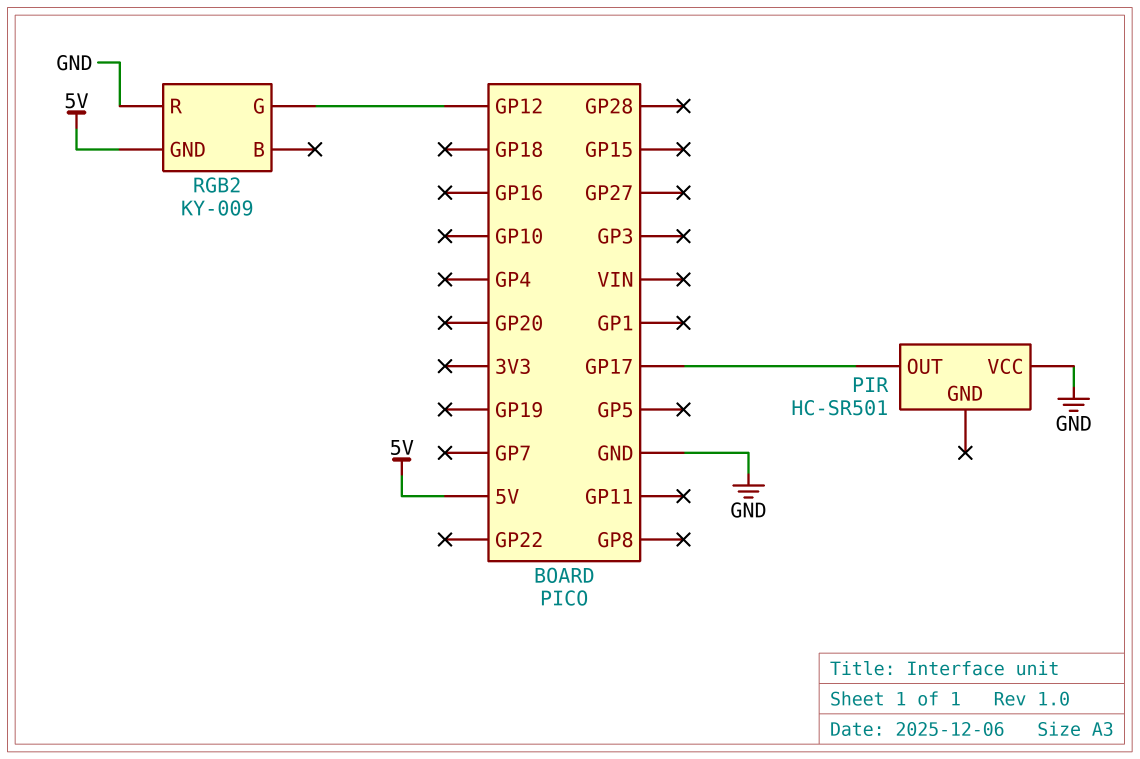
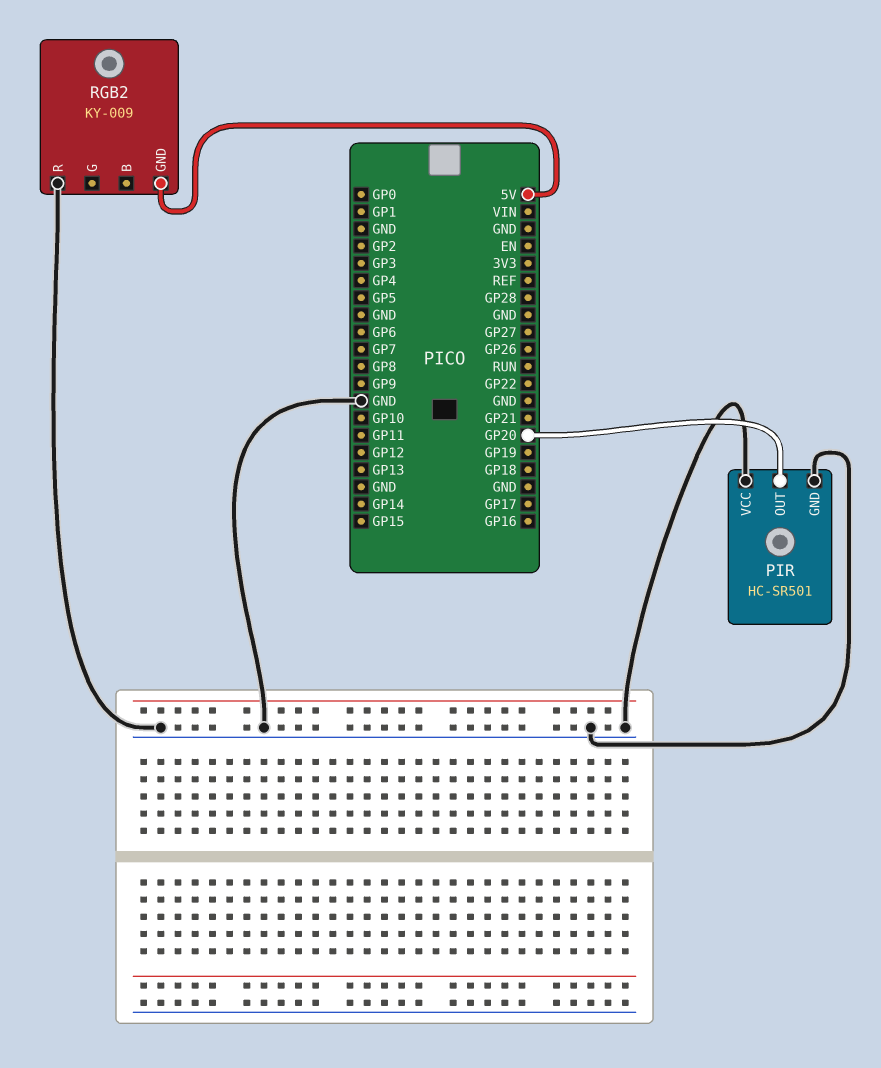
PIR pin GND: none -> GND
PIR pin OUT: GP17 -> GP20
RGB2 pin G: GP12 -> none

